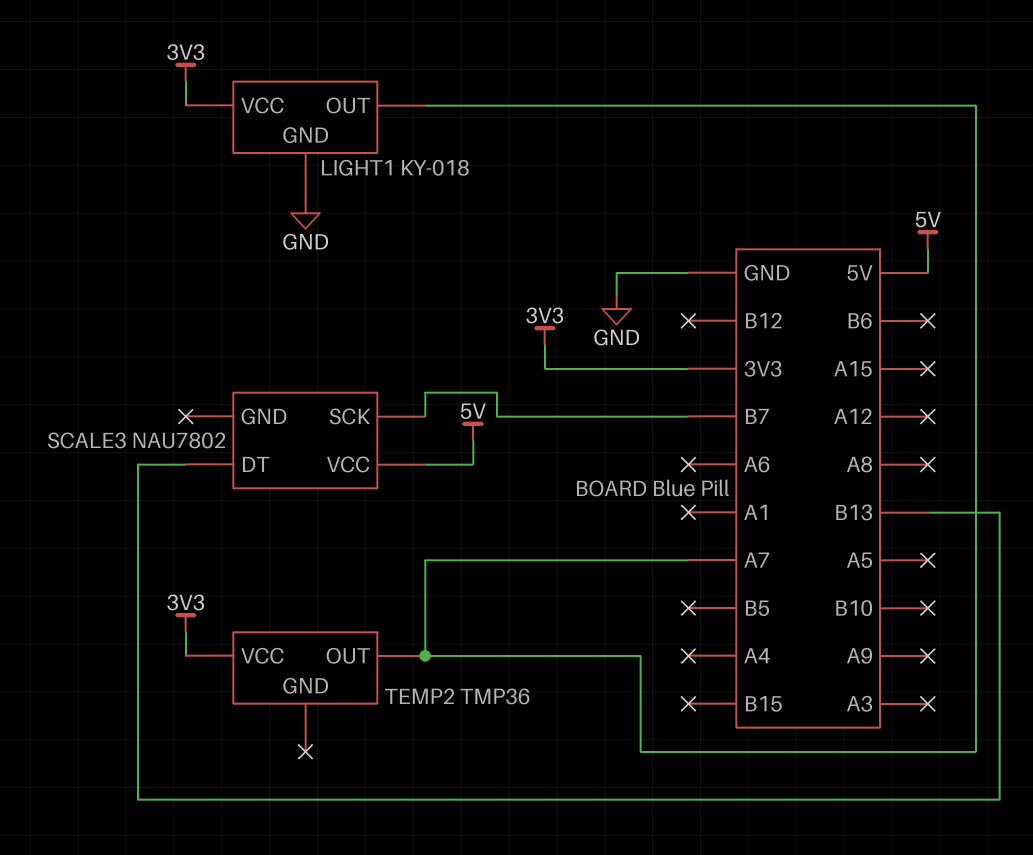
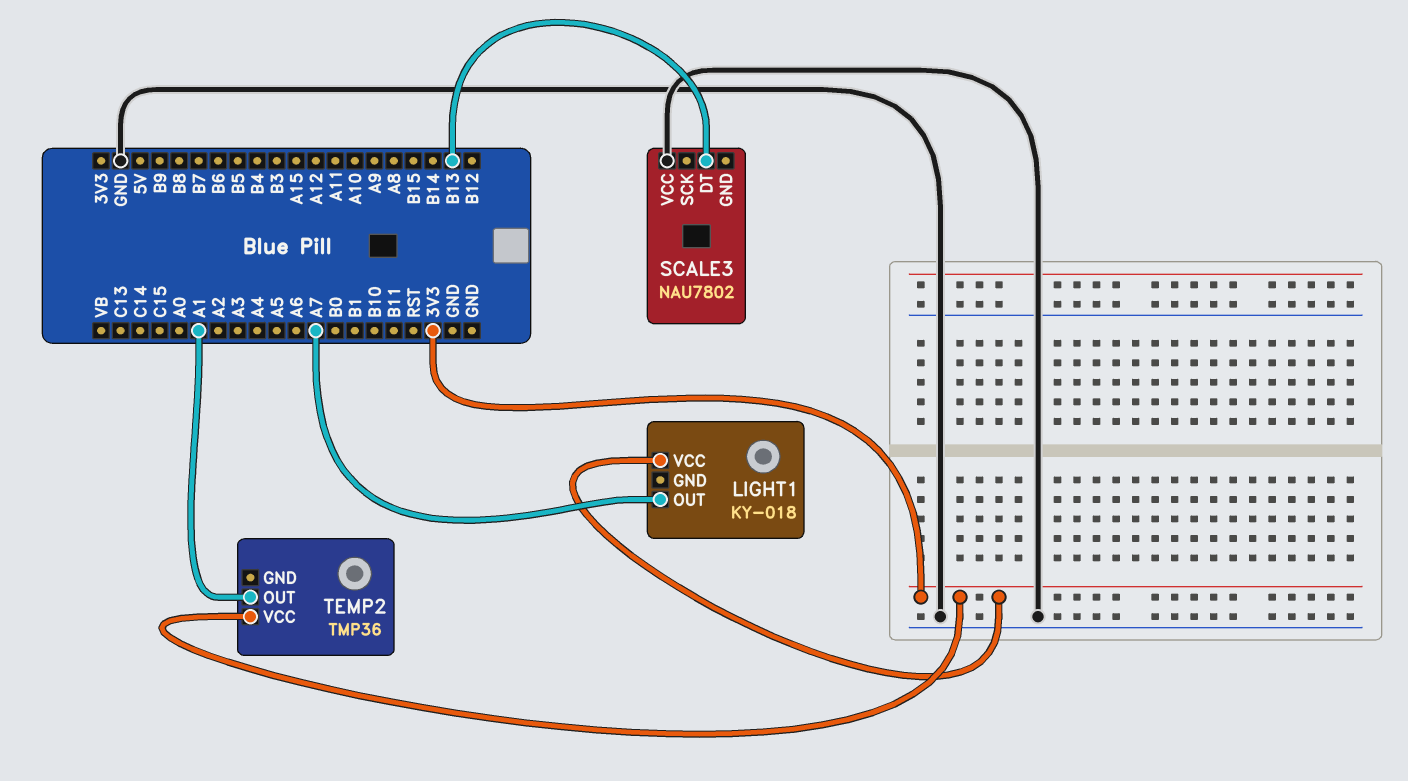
LIGHT1 pin GND: GND -> none
SCALE3 pin SCK: B7 -> none
SCALE3 pin VCC: 5V -> GND
TEMP2 pin OUT: A7 -> A1

